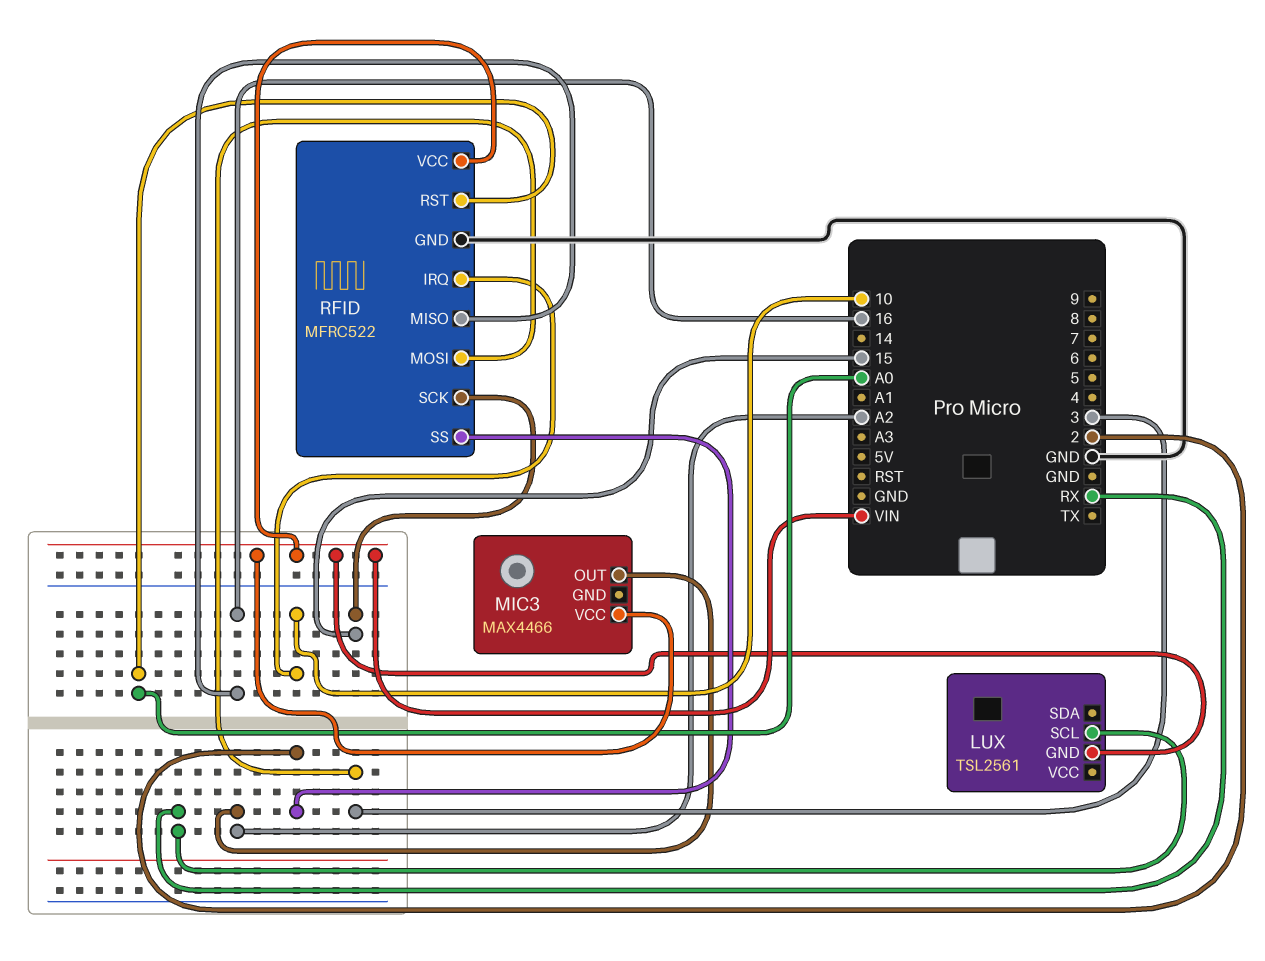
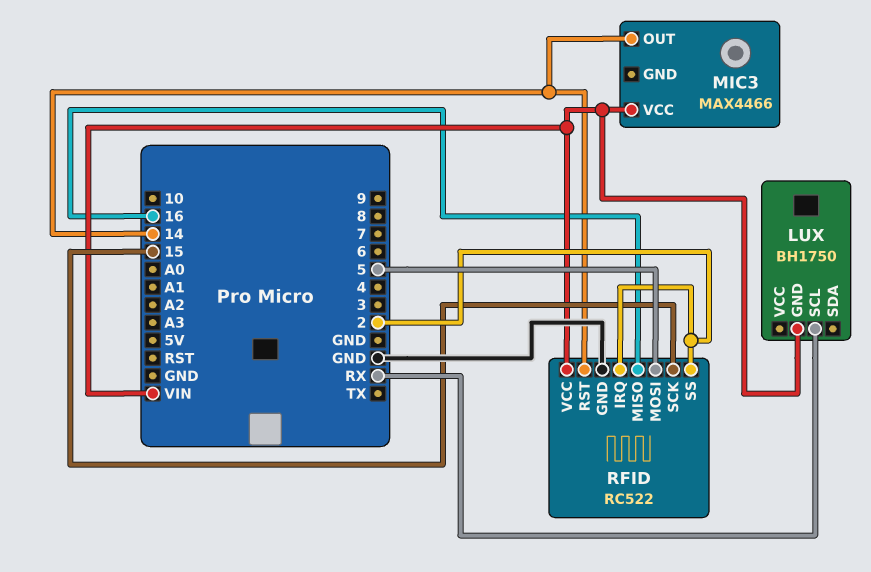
LUX: TSL2561 -> BH1750
MIC3 pin OUT: A2 -> 14
RFID: MFRC522 -> RC522
RFID pin IRQ: 10 -> 2
RFID pin MOSI: 3 -> 5
RFID pin RST: A0 -> 14

